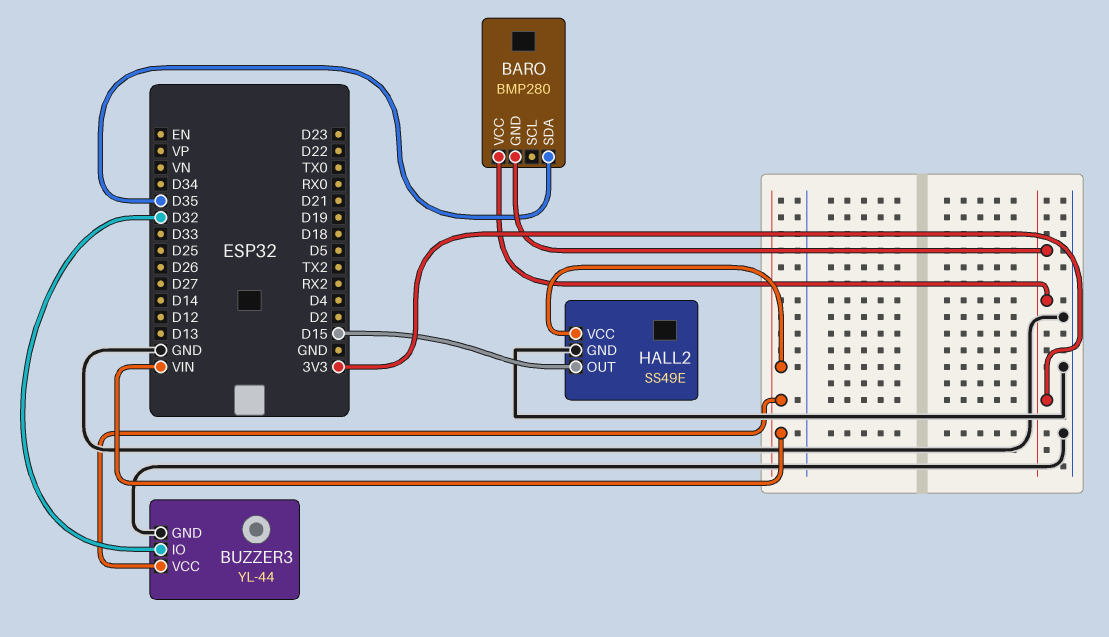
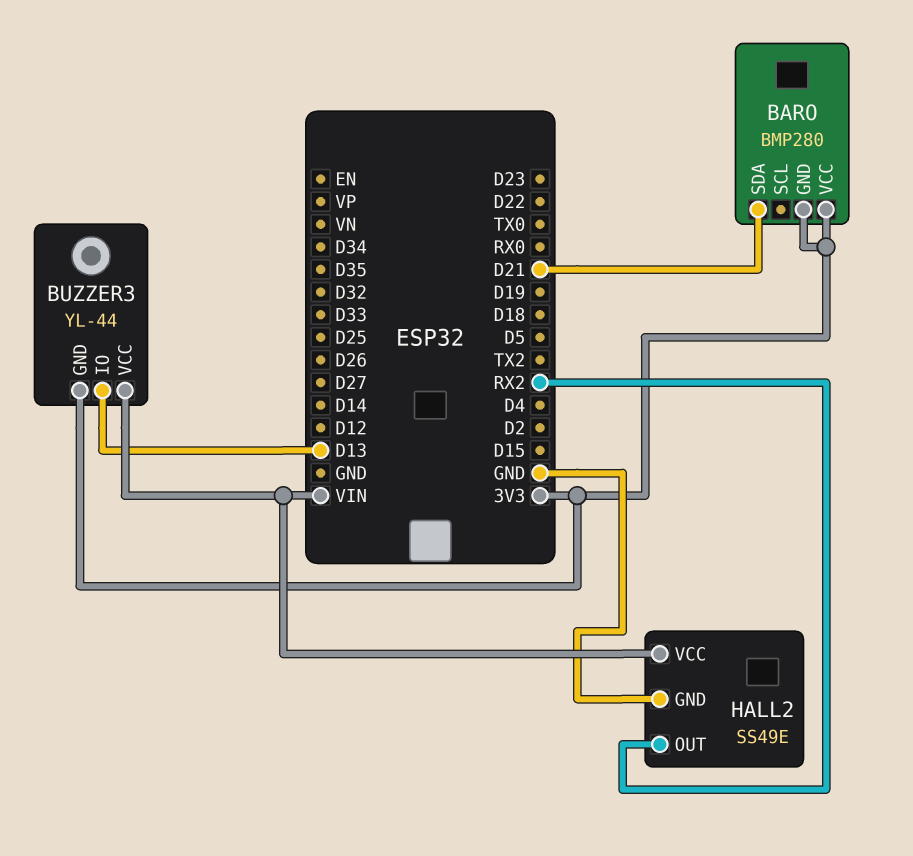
BARO pin SDA: D35 -> D21
BUZZER3 pin GND: GND -> 3V3
BUZZER3 pin IO: D32 -> D13
HALL2 pin OUT: D15 -> RX2

